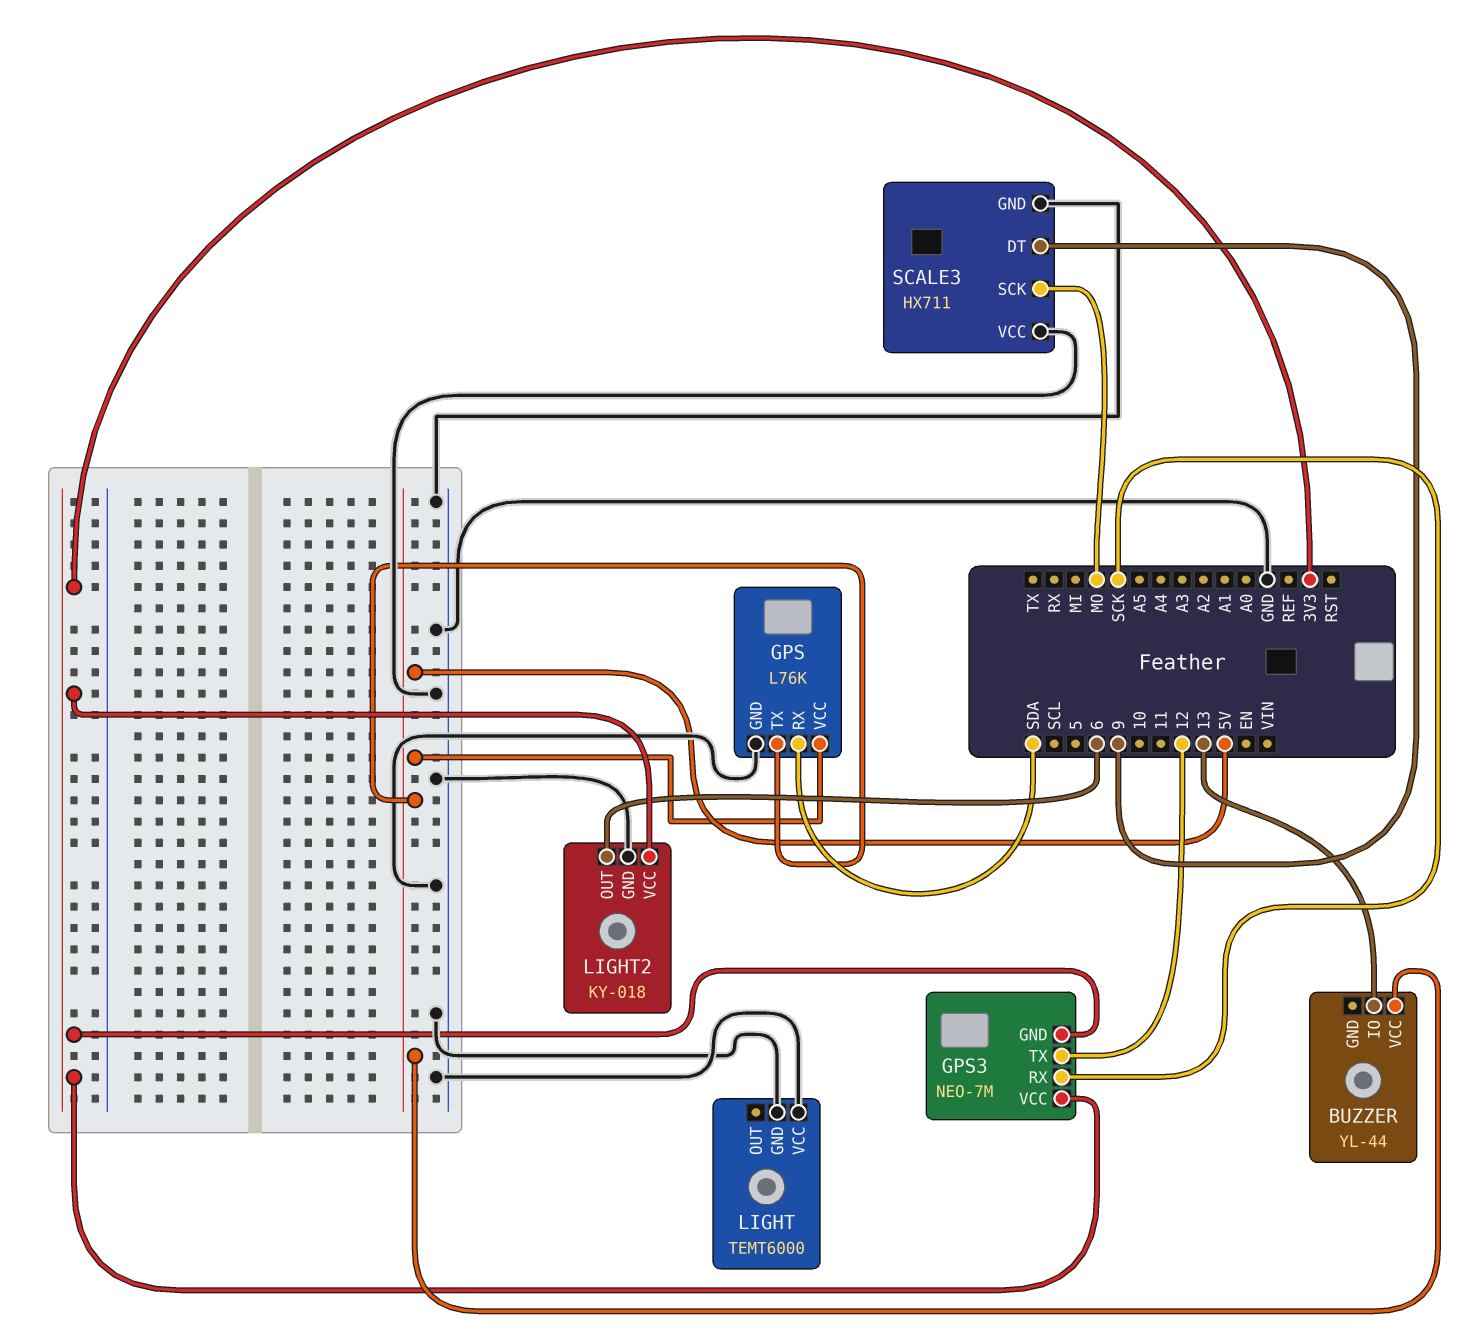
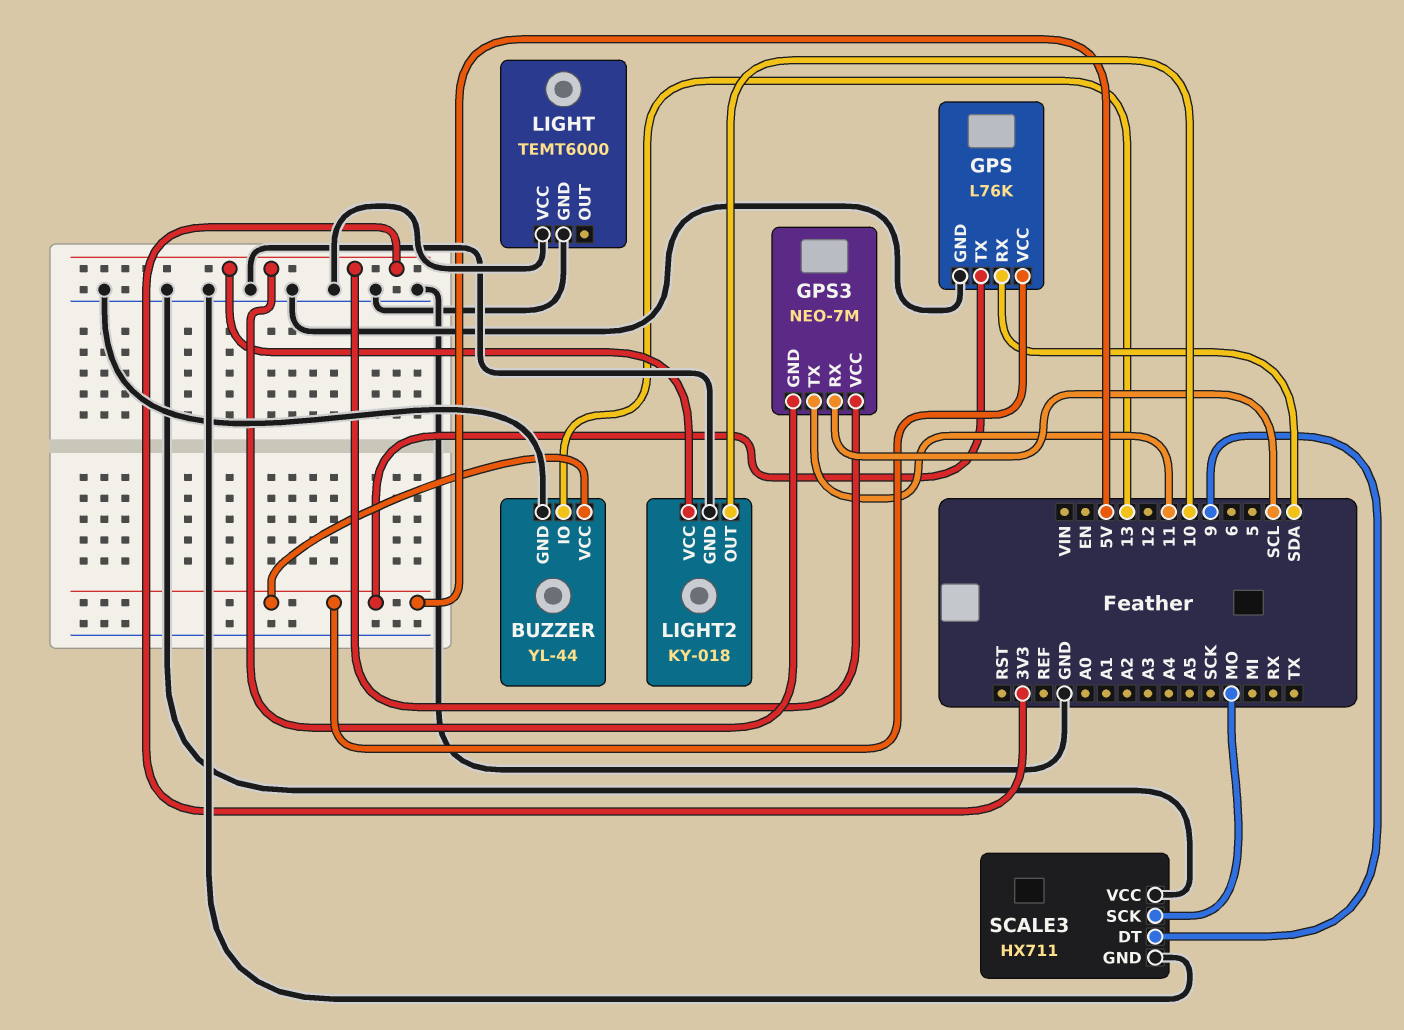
BUZZER pin GND: none -> GND
GPS3 pin RX: SCK -> SCL
GPS3 pin TX: 12 -> 11
LIGHT2 pin OUT: 6 -> 10

